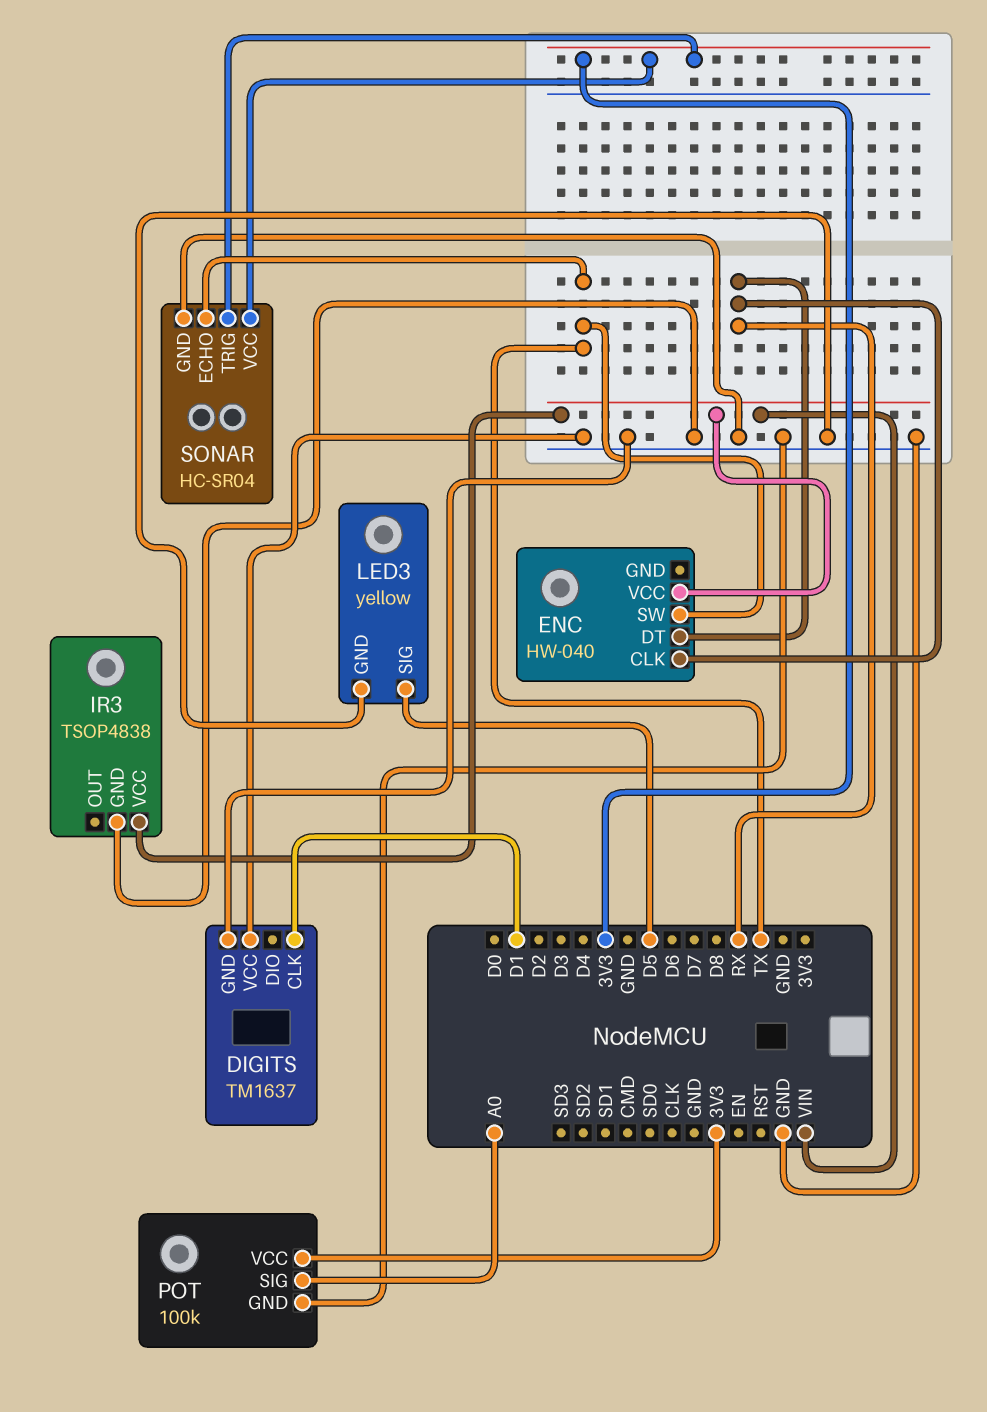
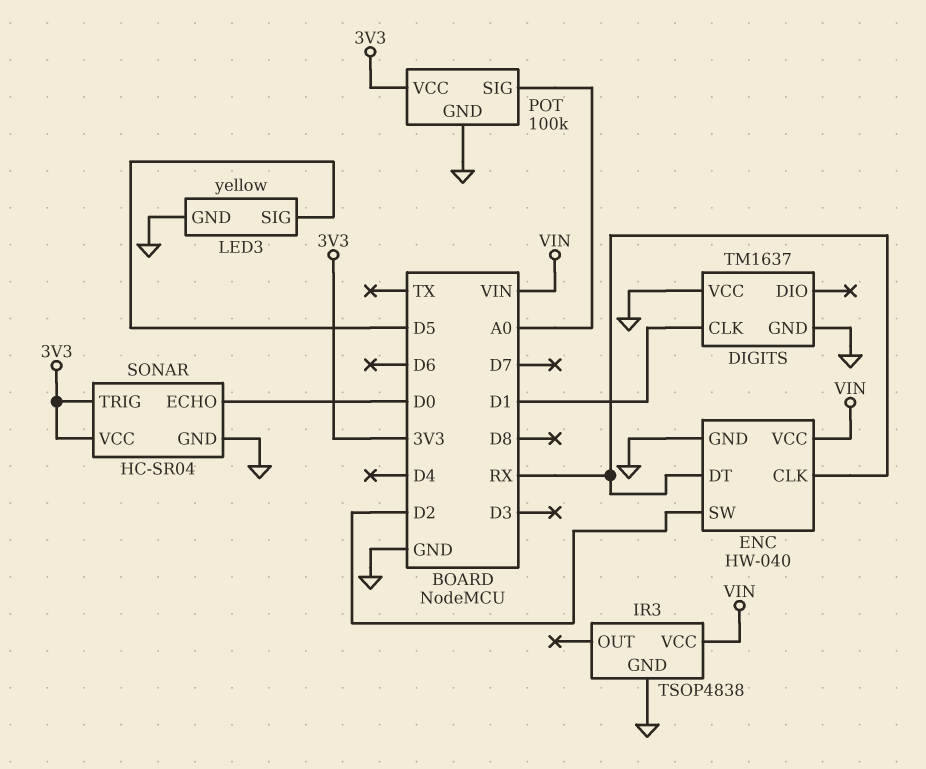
ENC pin GND: none -> GND
ENC pin SW: TX -> D2
SONAR pin ECHO: TX -> D0

